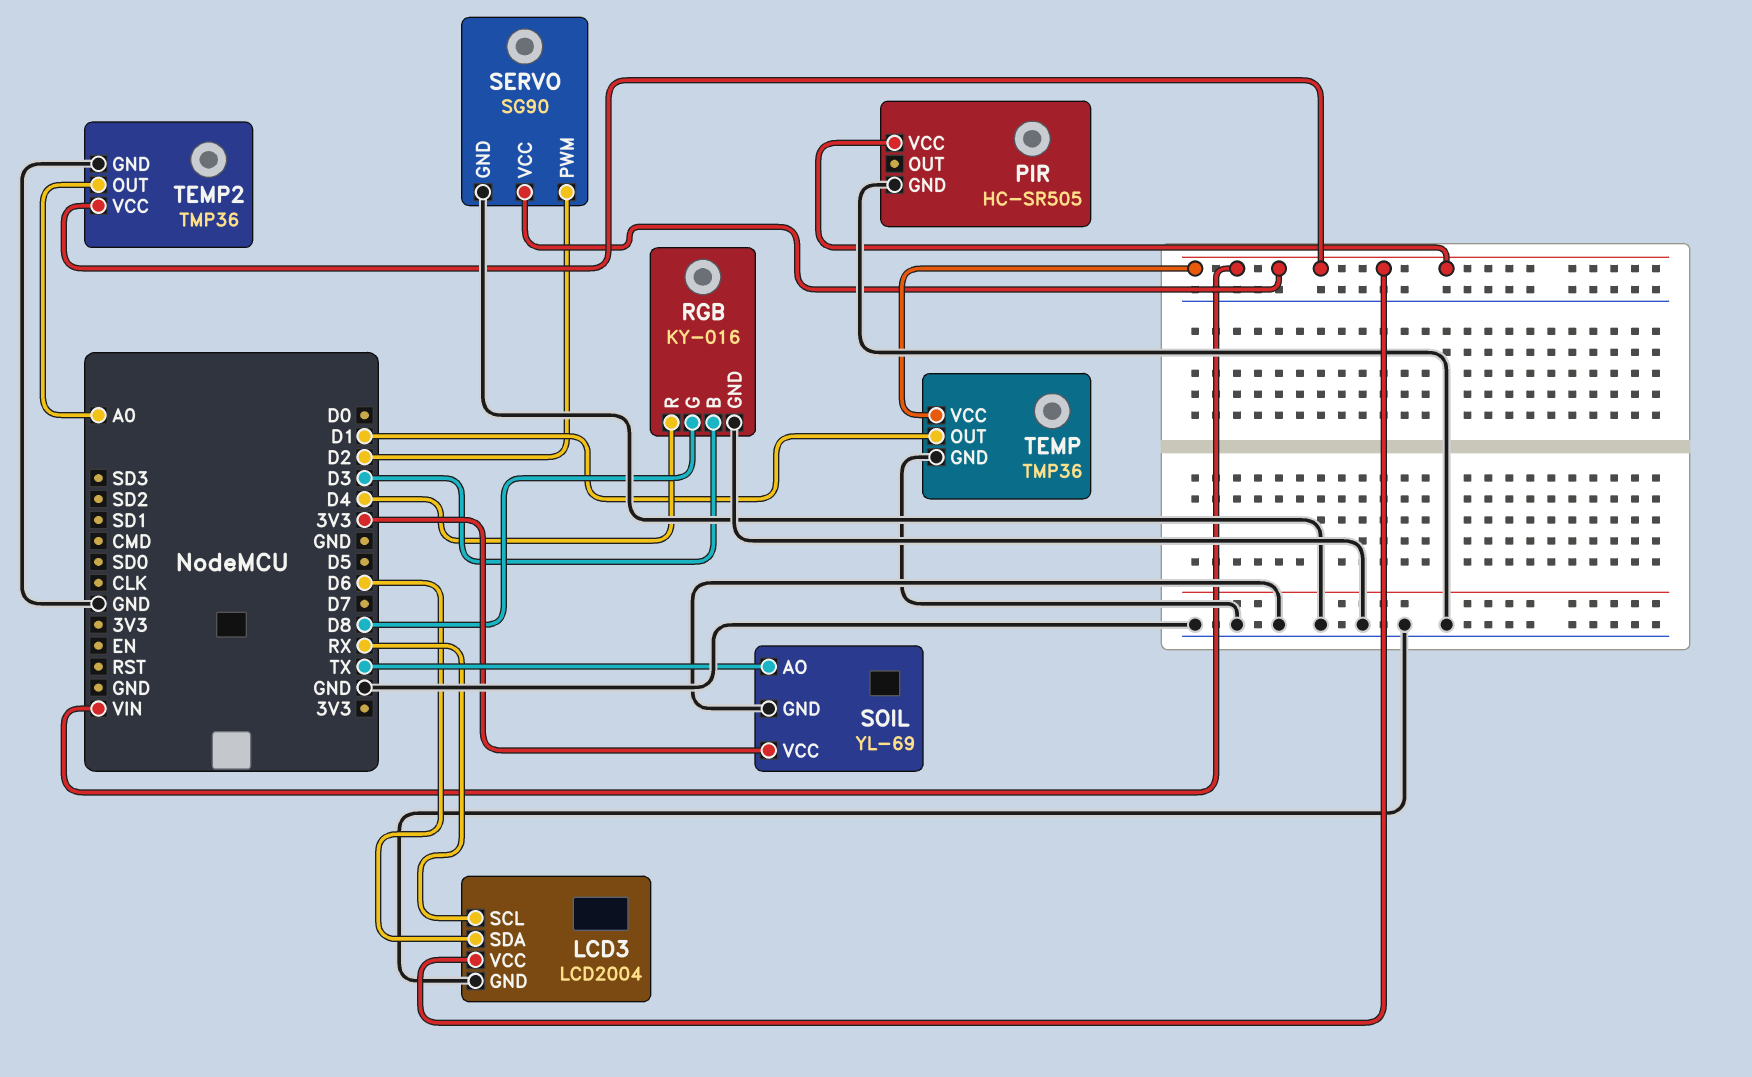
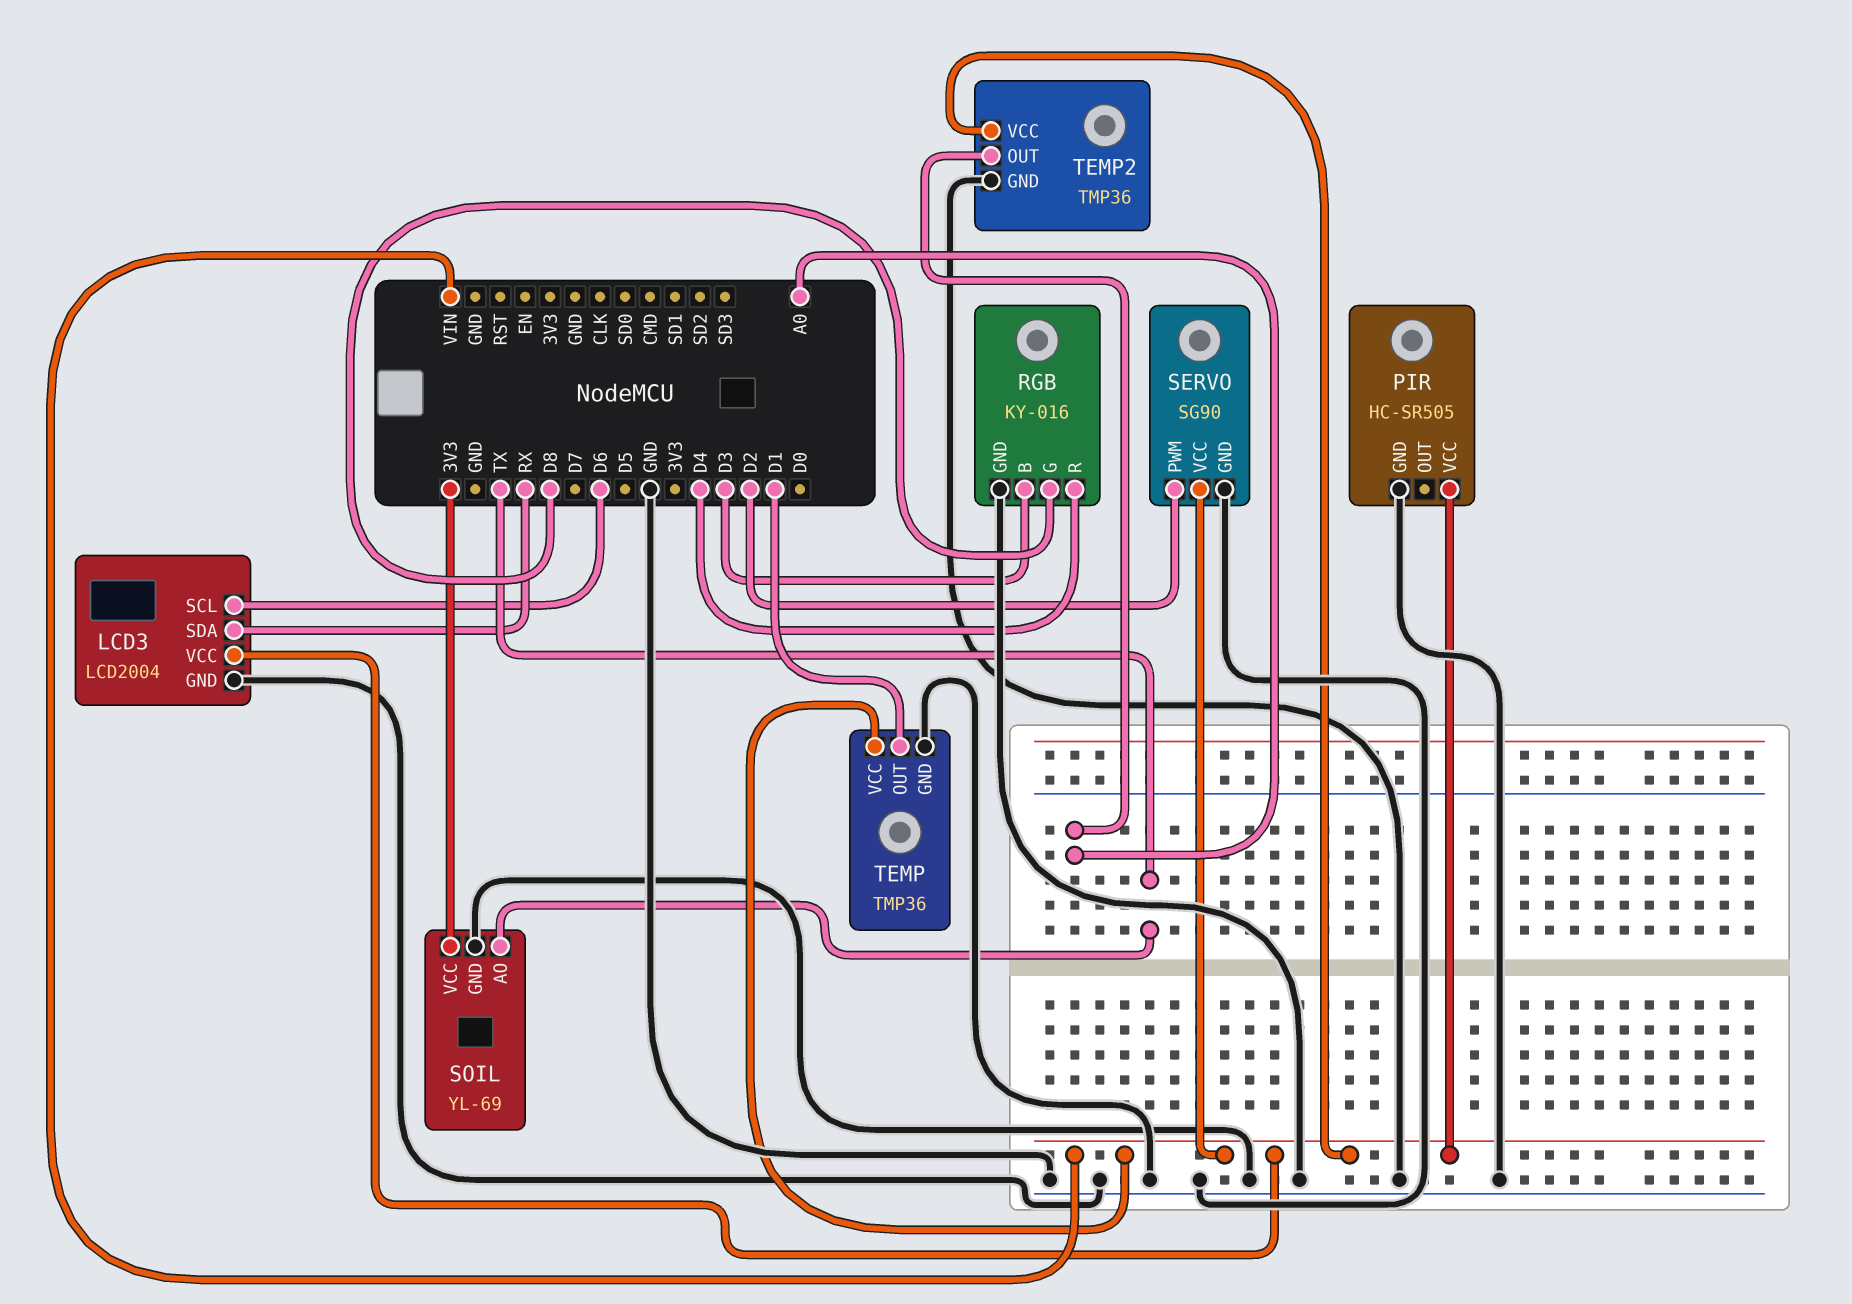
LCD3 pin SCL: RX -> D6
LCD3 pin SDA: D6 -> RX

